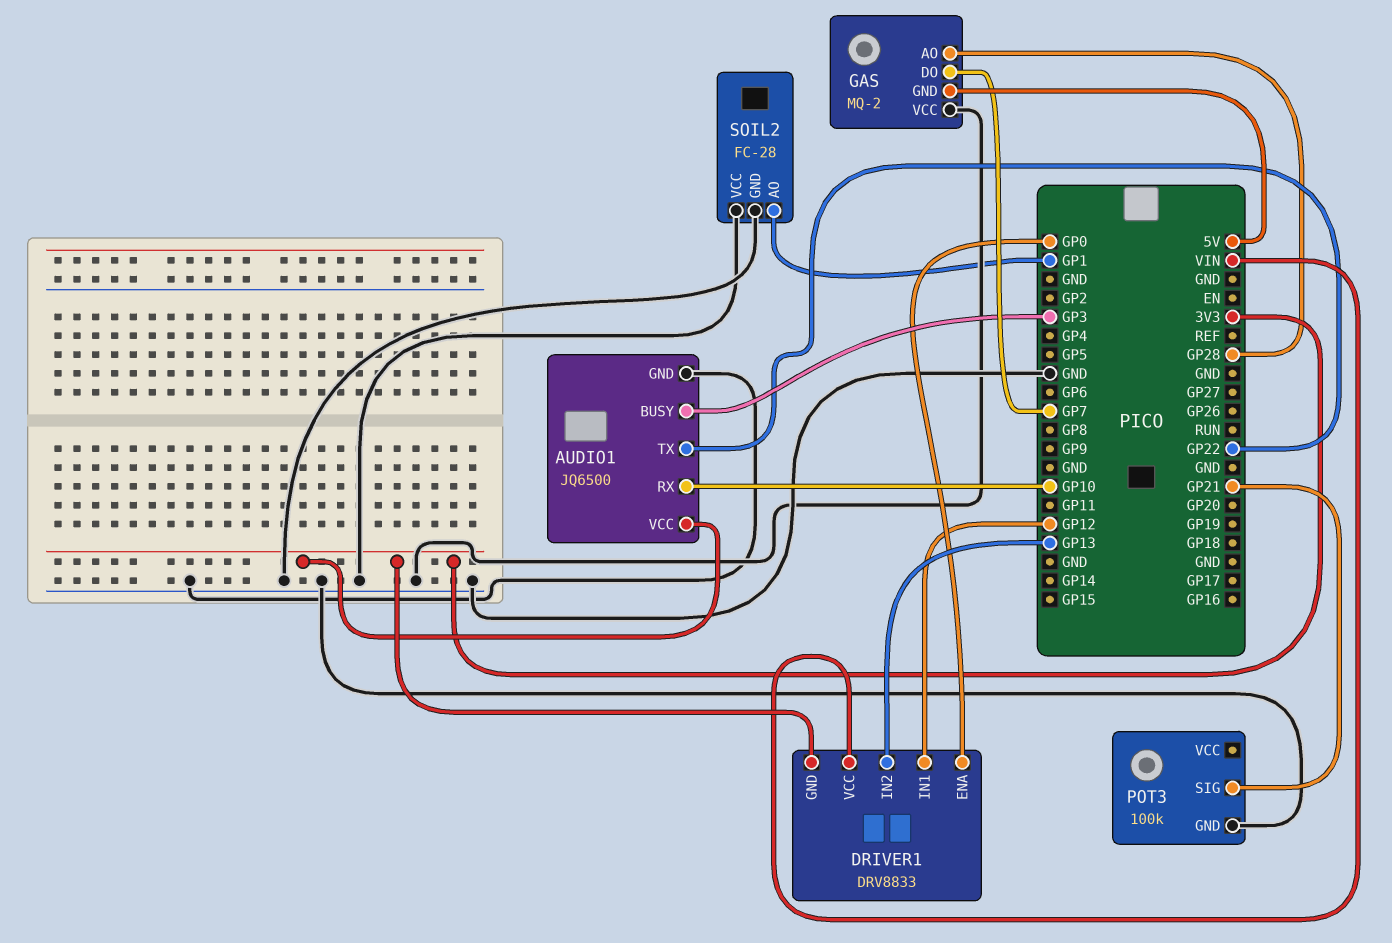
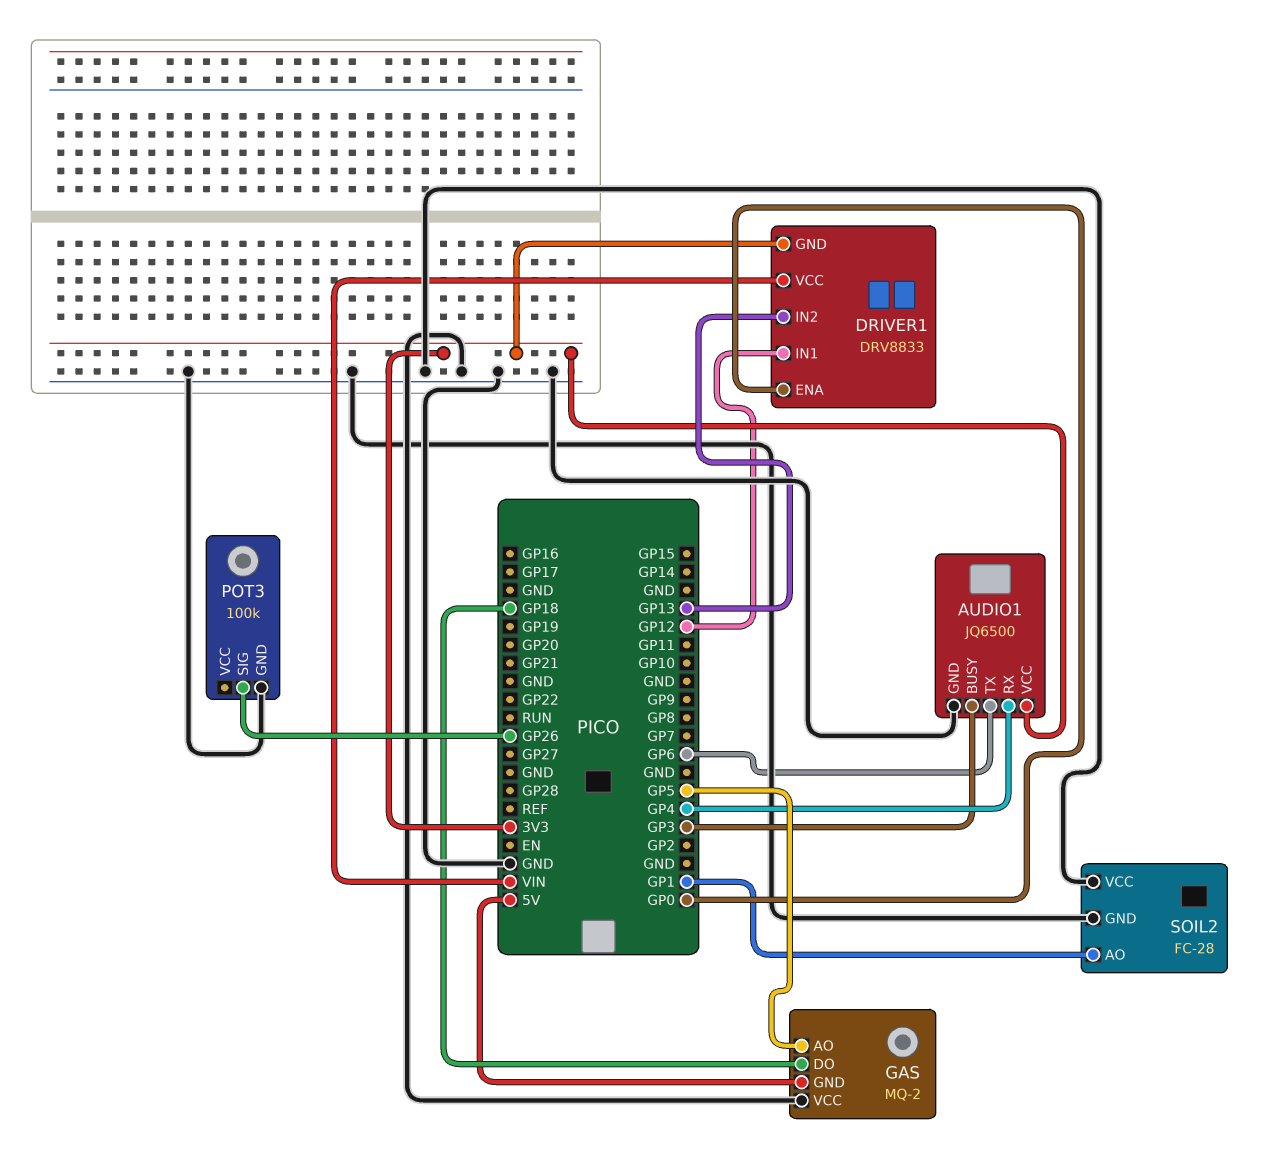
AUDIO1 pin RX: GP10 -> GP4
AUDIO1 pin TX: GP22 -> GP6
GAS pin AO: GP28 -> GP5
GAS pin DO: GP7 -> GP18
POT3 pin SIG: GP21 -> GP26

